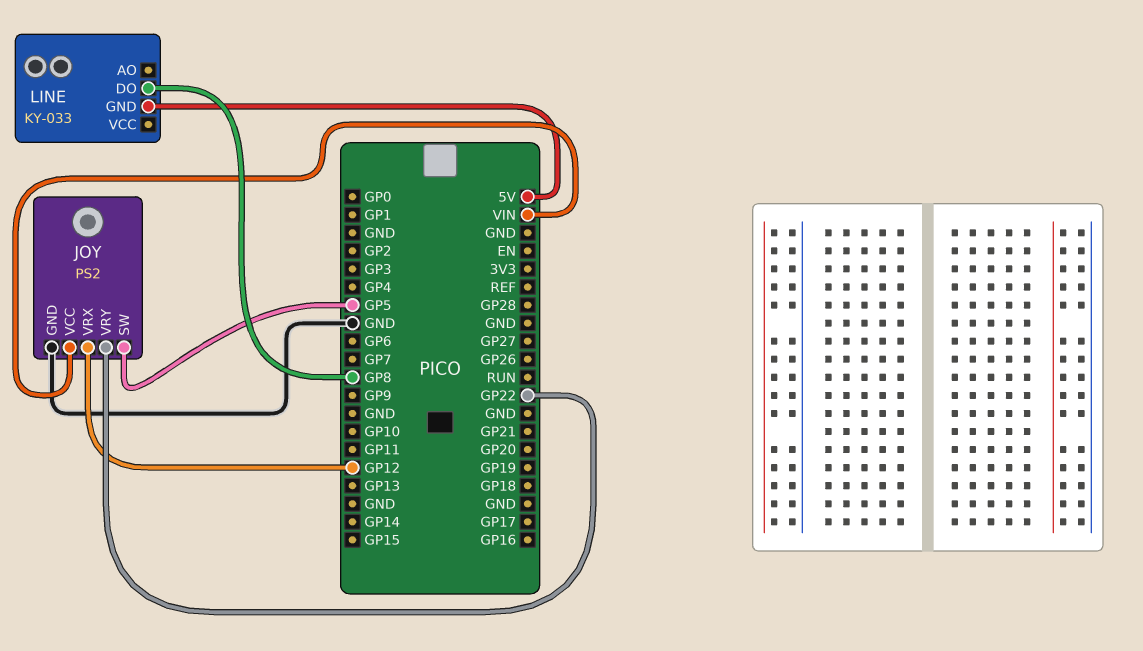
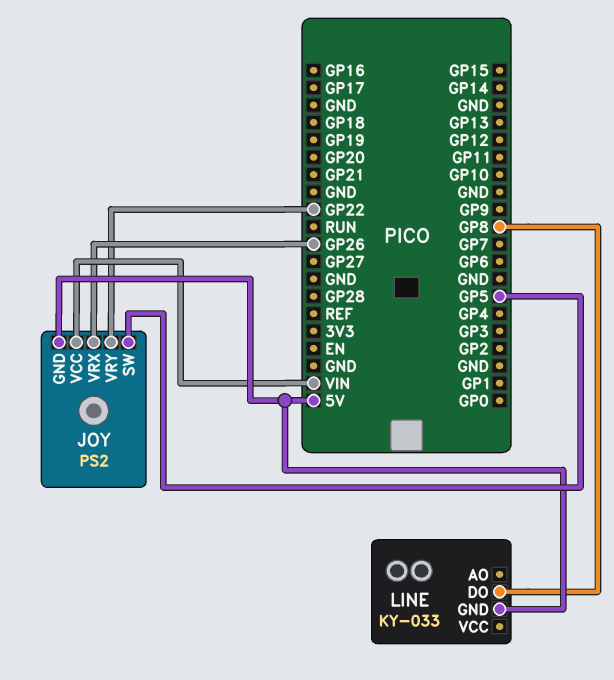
JOY pin GND: GND -> 5V
JOY pin VRX: GP12 -> GP26

